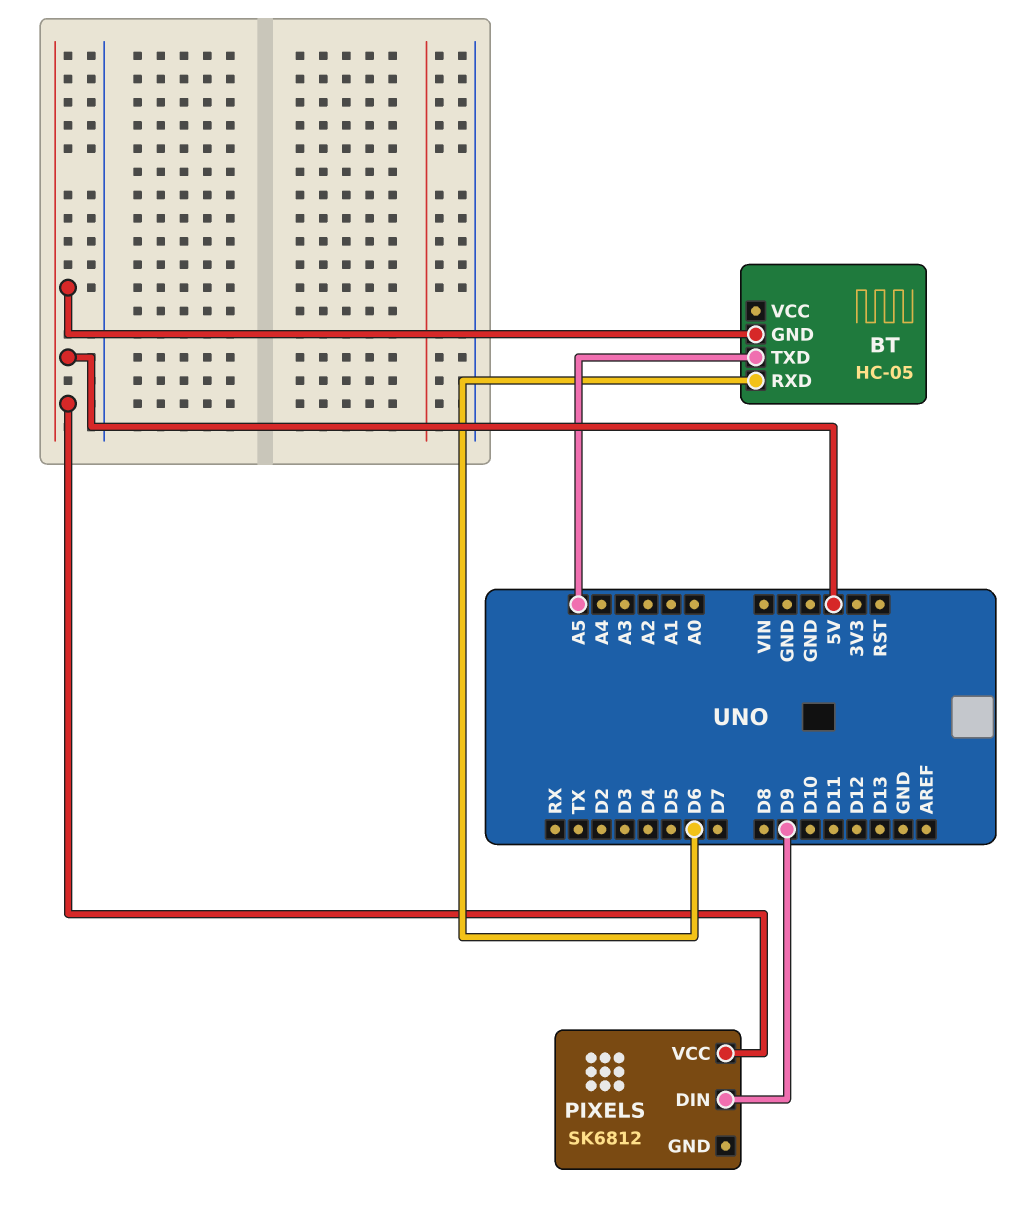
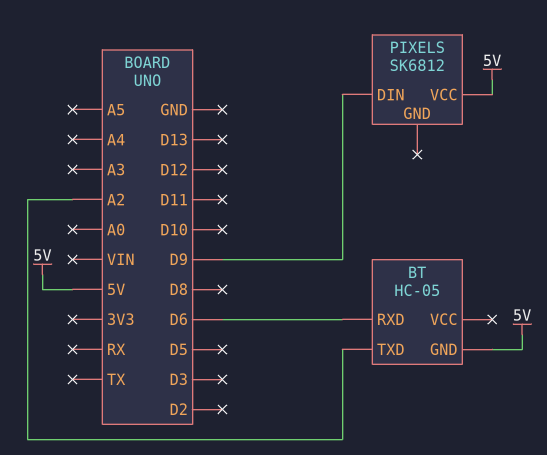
BT pin TXD: A5 -> A2

